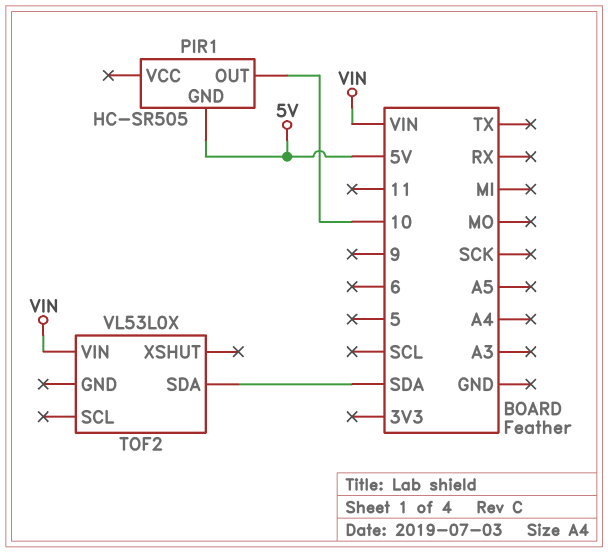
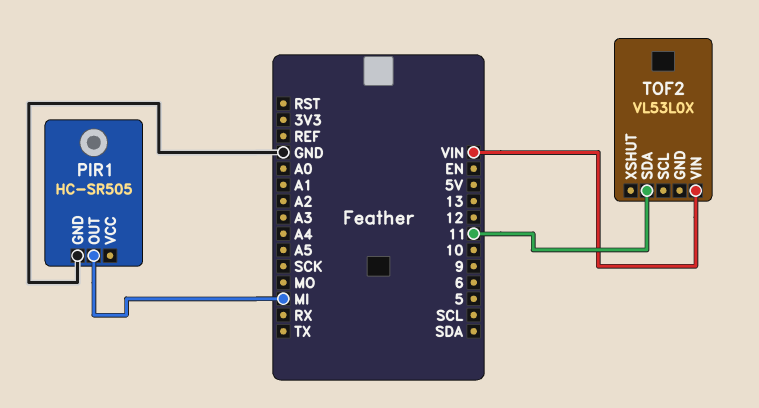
PIR1 pin GND: 5V -> GND
PIR1 pin OUT: 10 -> MI
TOF2 pin SDA: SDA -> 11

